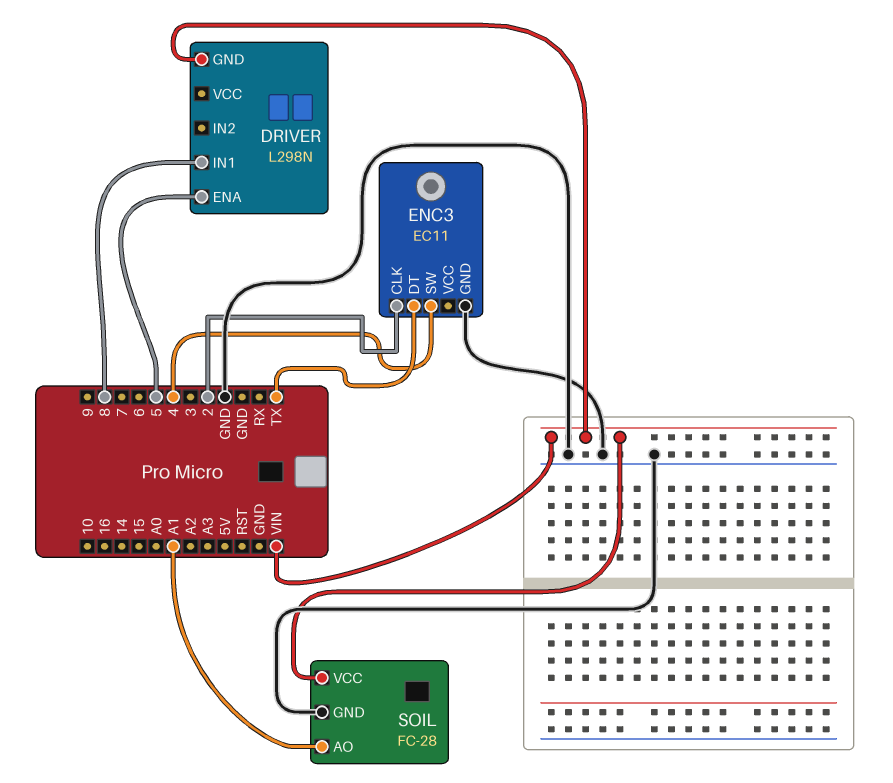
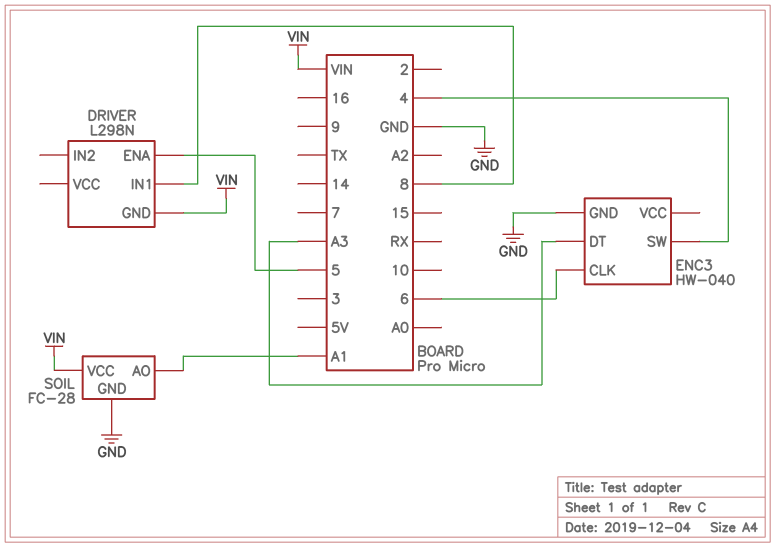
ENC3: EC11 -> HW-040
ENC3 pin CLK: 2 -> 6
ENC3 pin DT: TX -> A3

